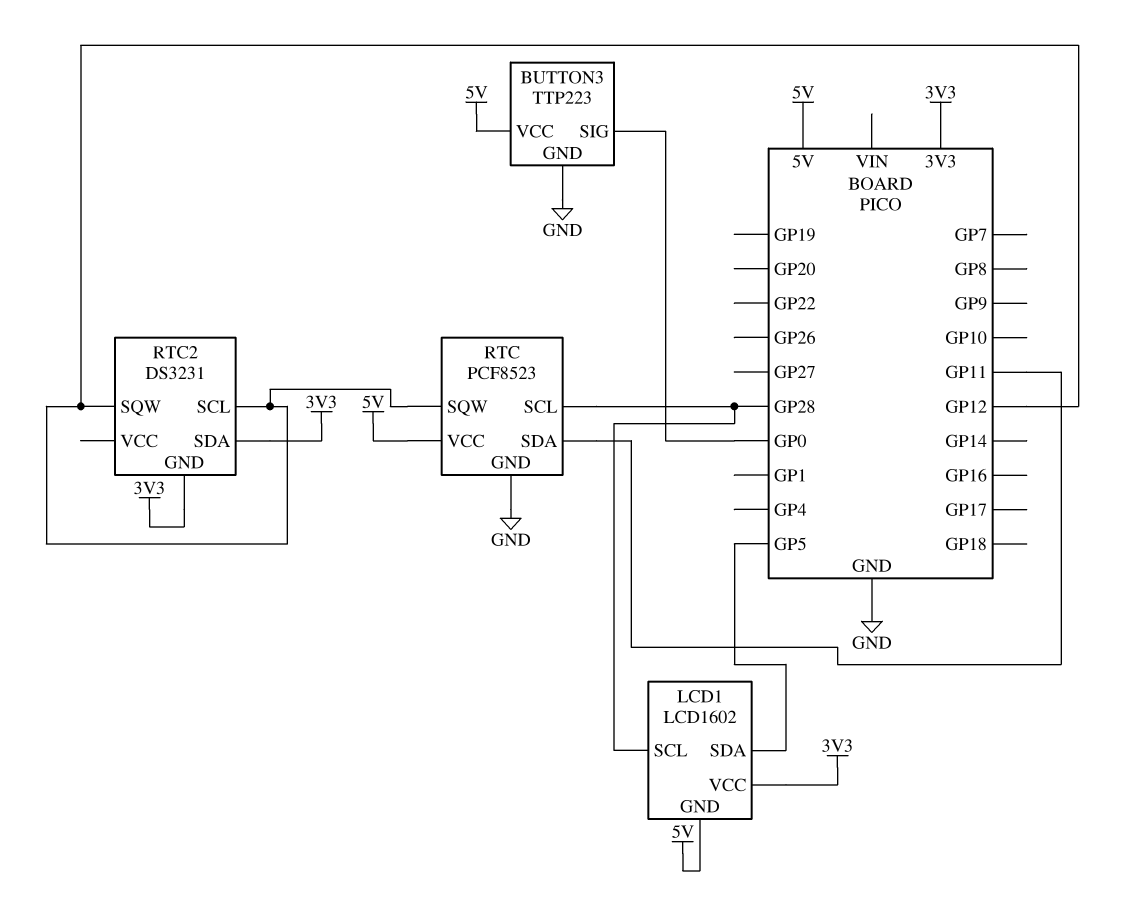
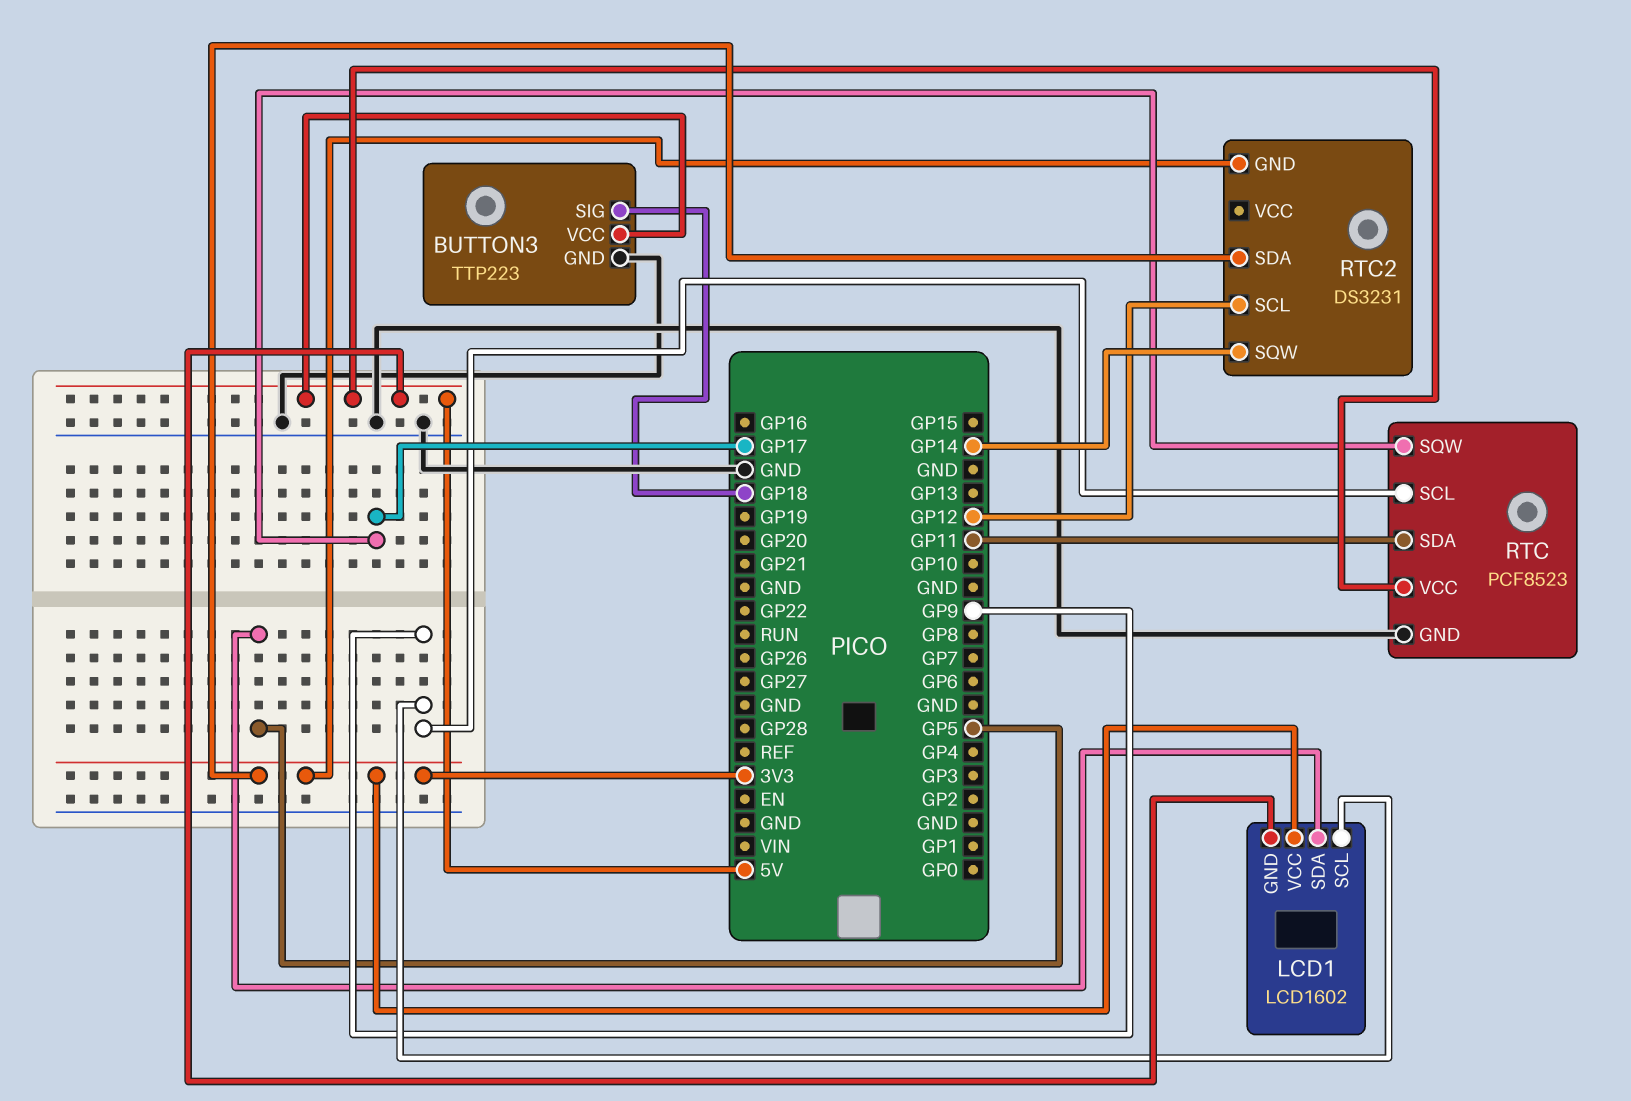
BUTTON3 pin SIG: GP0 -> GP18
LCD1 pin SCL: GP28 -> GP9
RTC pin SCL: GP28 -> GP9
RTC pin SQW: GP12 -> GP17
RTC2 pin SQW: GP12 -> GP14

